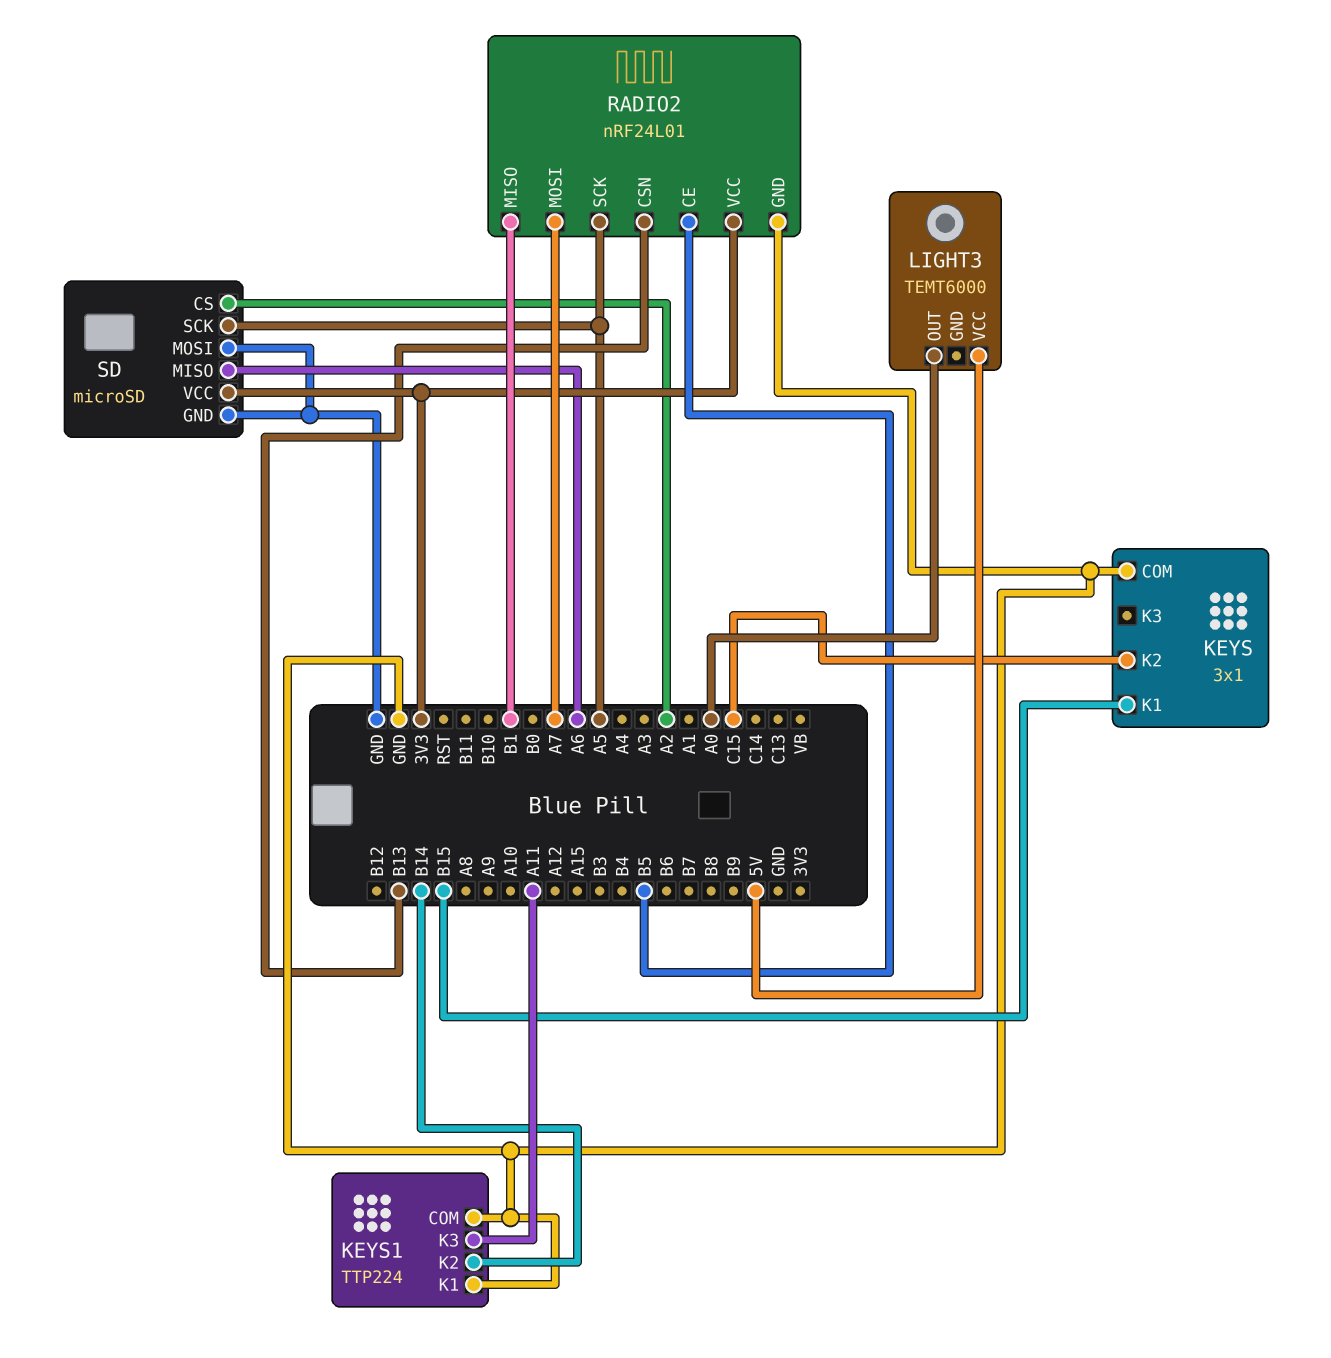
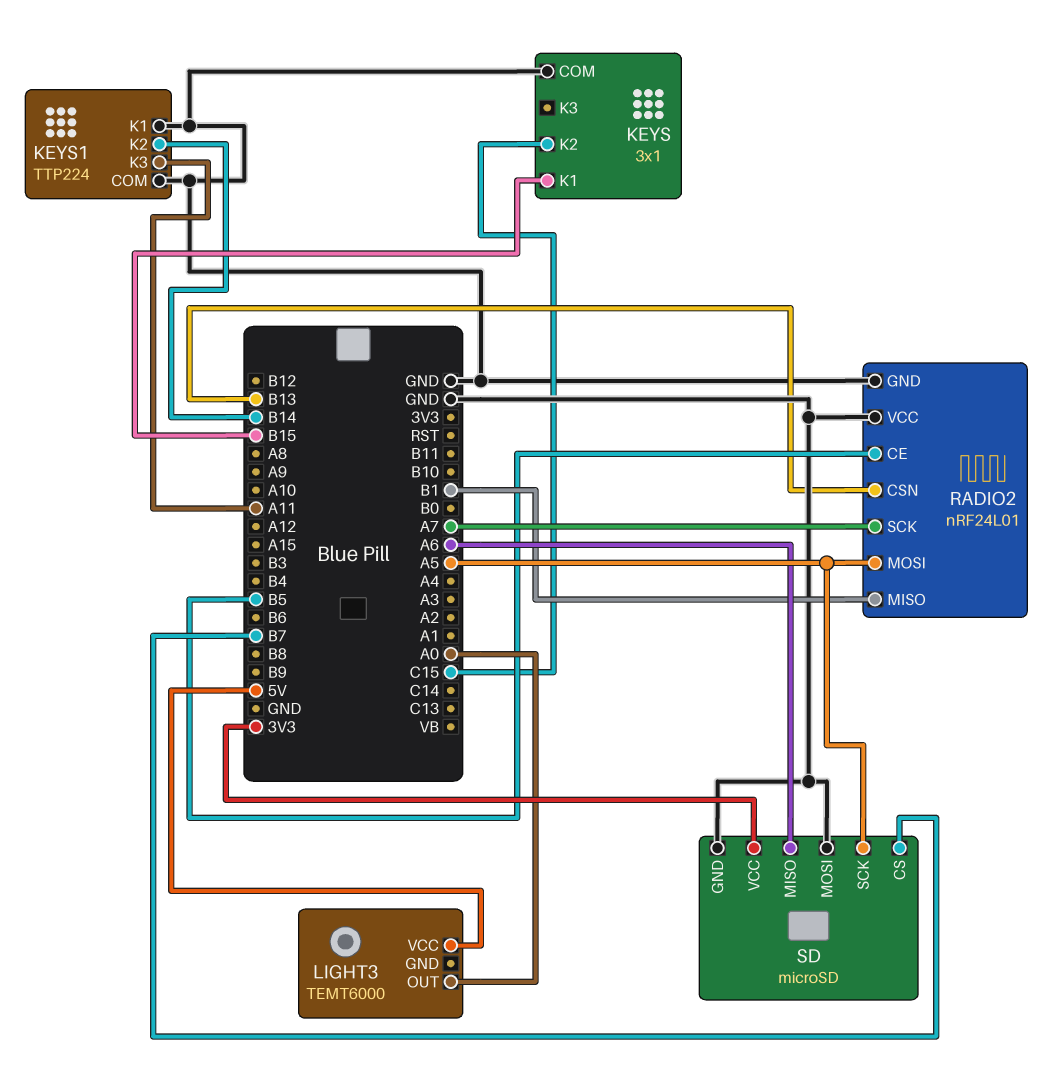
RADIO2 pin MOSI: A7 -> A5
RADIO2 pin SCK: A5 -> A7
RADIO2 pin VCC: 3V3 -> GND
SD pin CS: A2 -> B7

